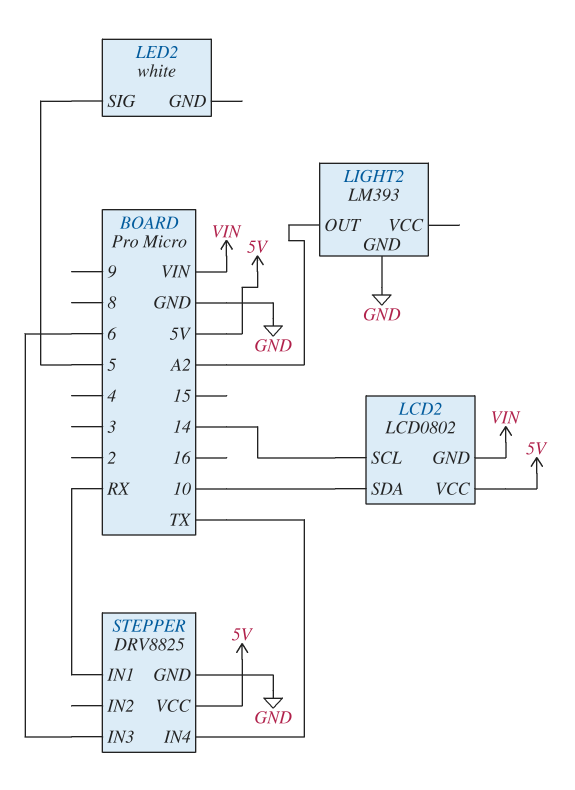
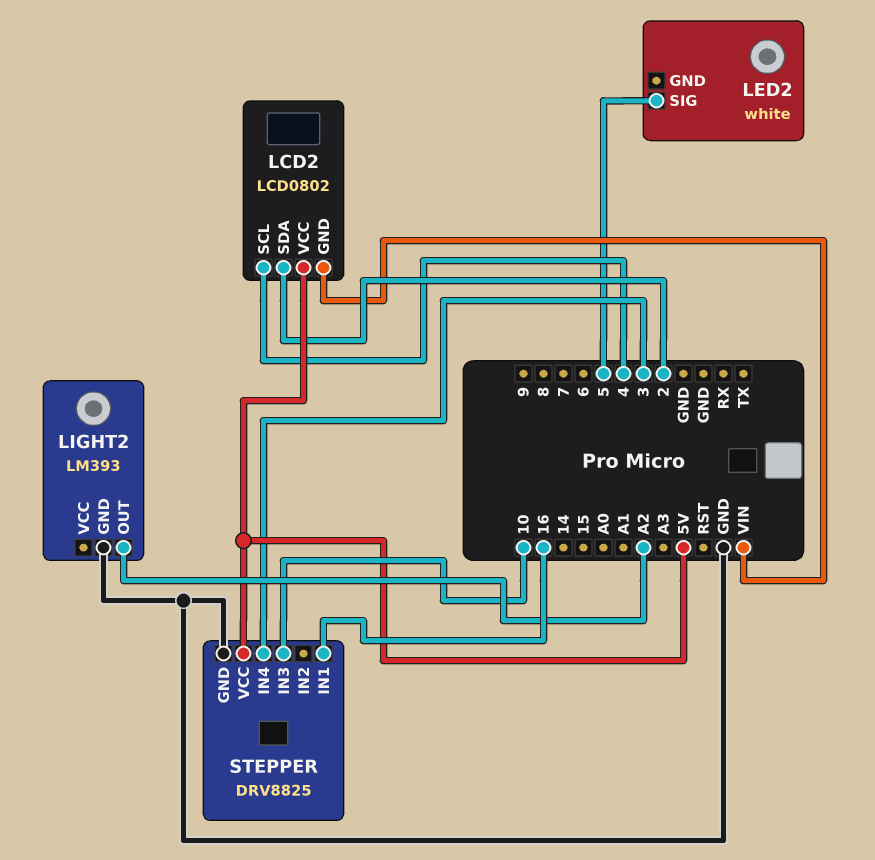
LCD2 pin SCL: 14 -> 4
LCD2 pin SDA: 10 -> 2
STEPPER pin IN1: RX -> 16
STEPPER pin IN3: 6 -> 10
STEPPER pin IN4: TX -> 3

